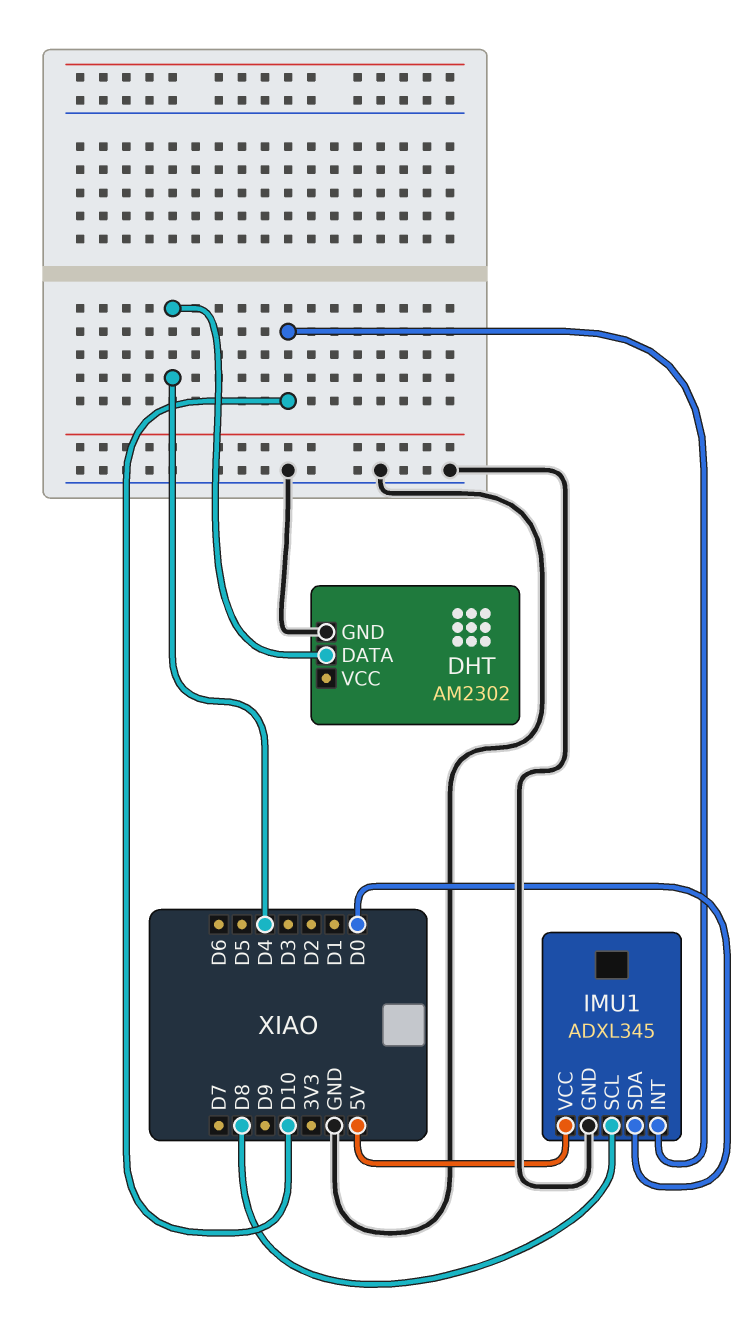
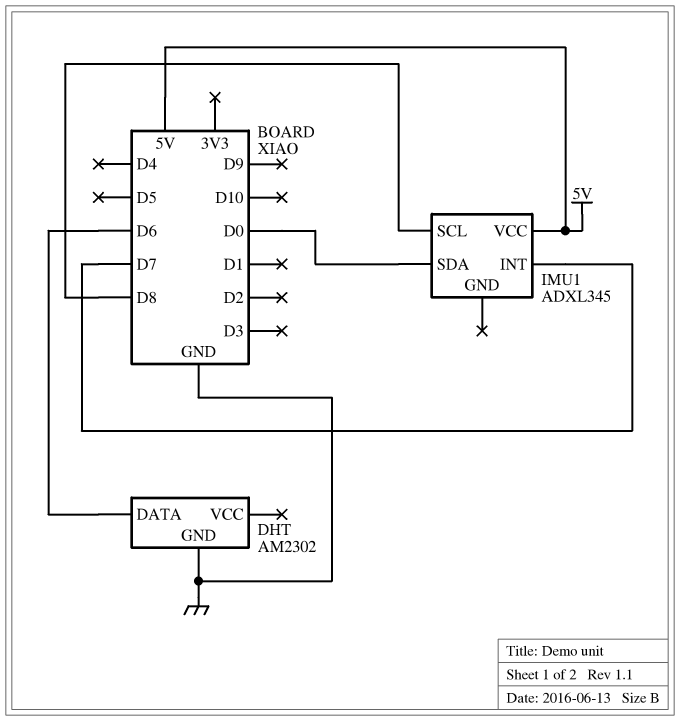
DHT pin DATA: D4 -> D6
IMU1 pin GND: GND -> none
IMU1 pin INT: D10 -> D7

